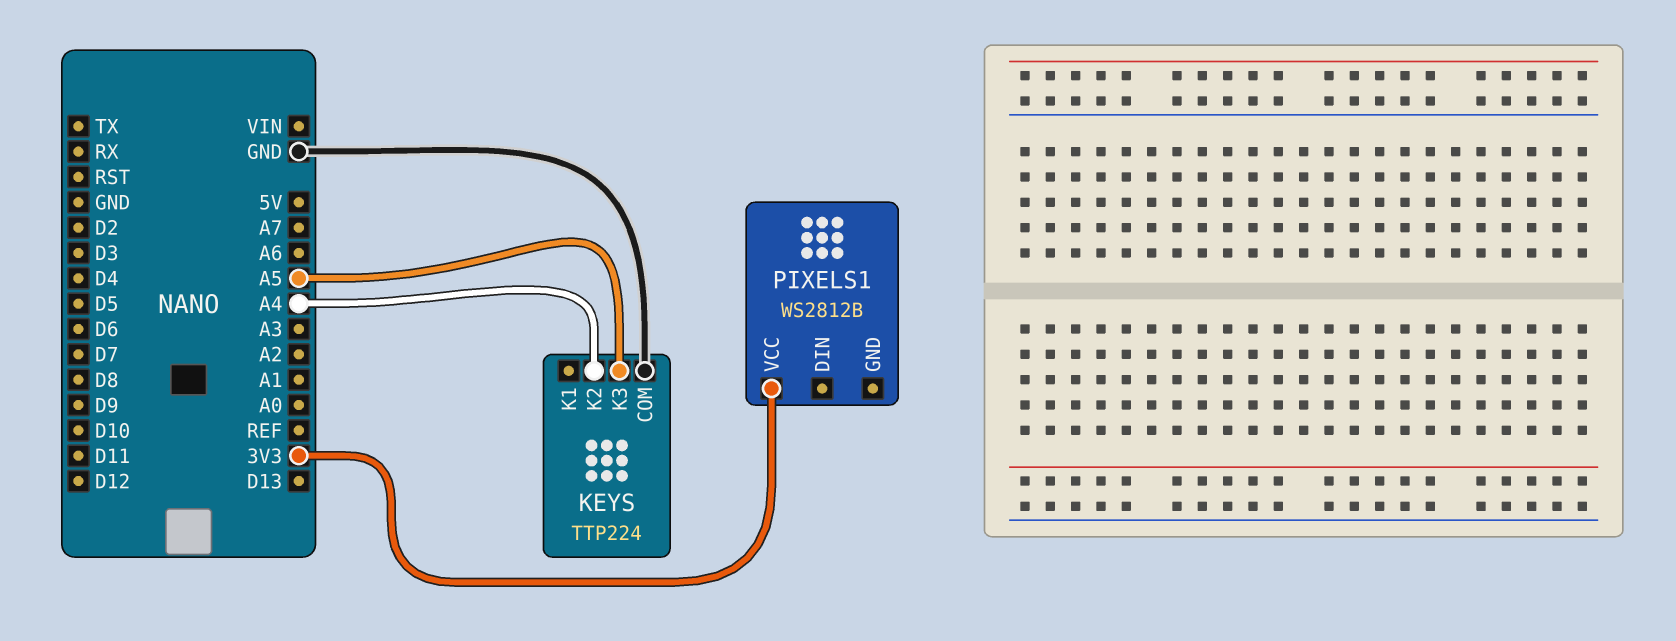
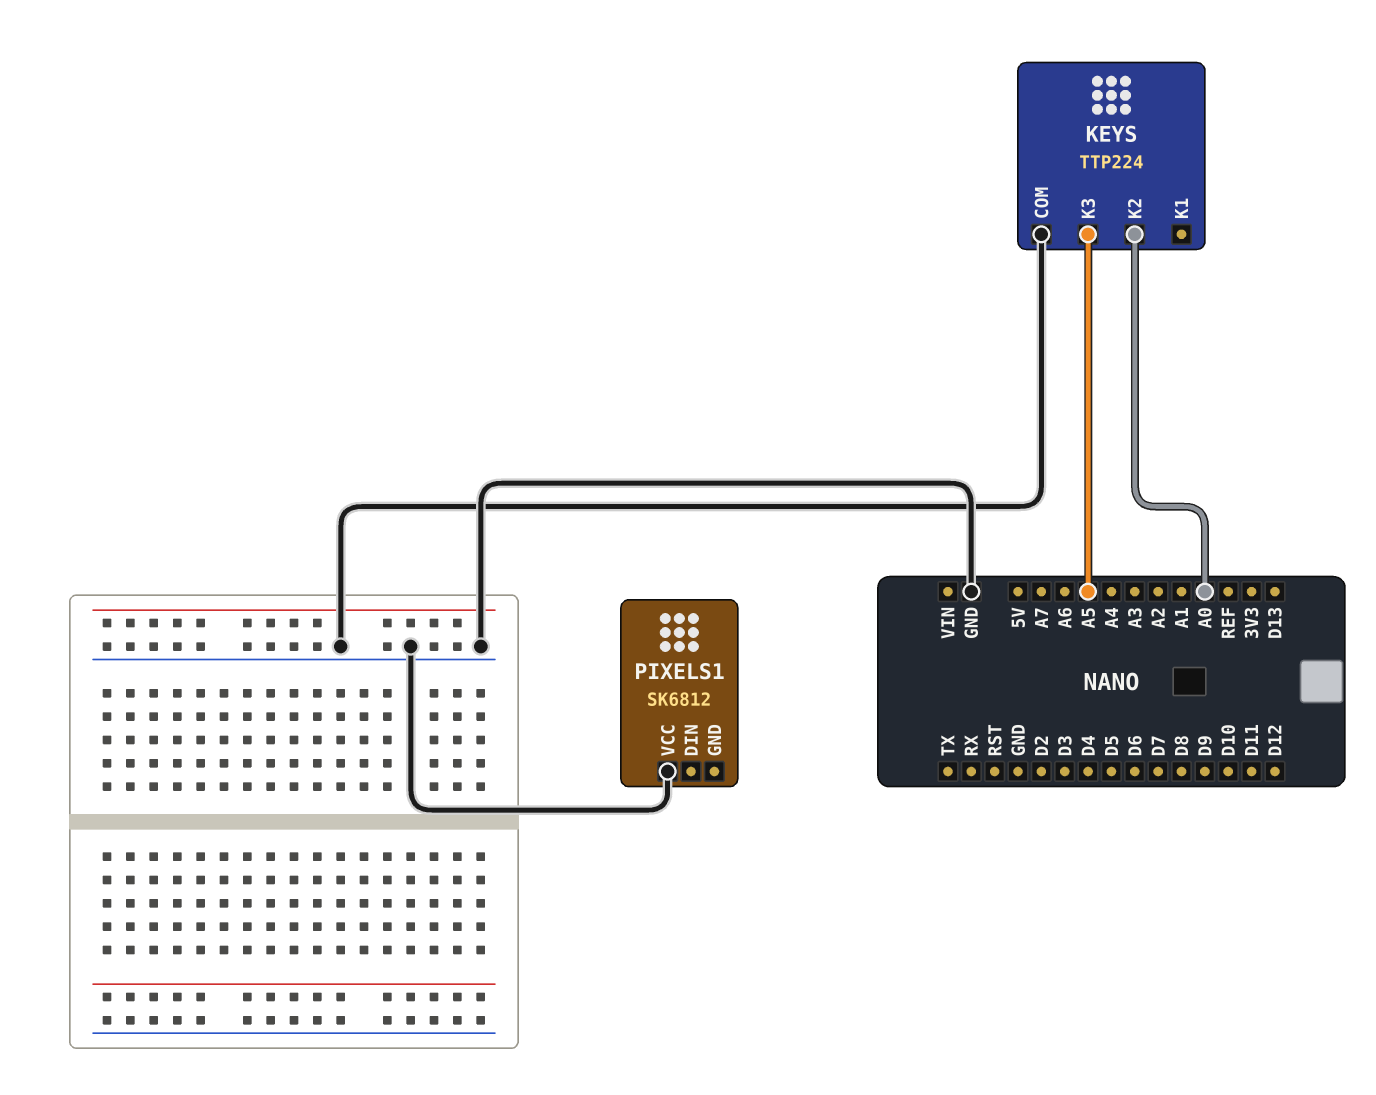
KEYS pin K2: A4 -> A0
PIXELS1: WS2812B -> SK6812
PIXELS1 pin VCC: 3V3 -> GND

